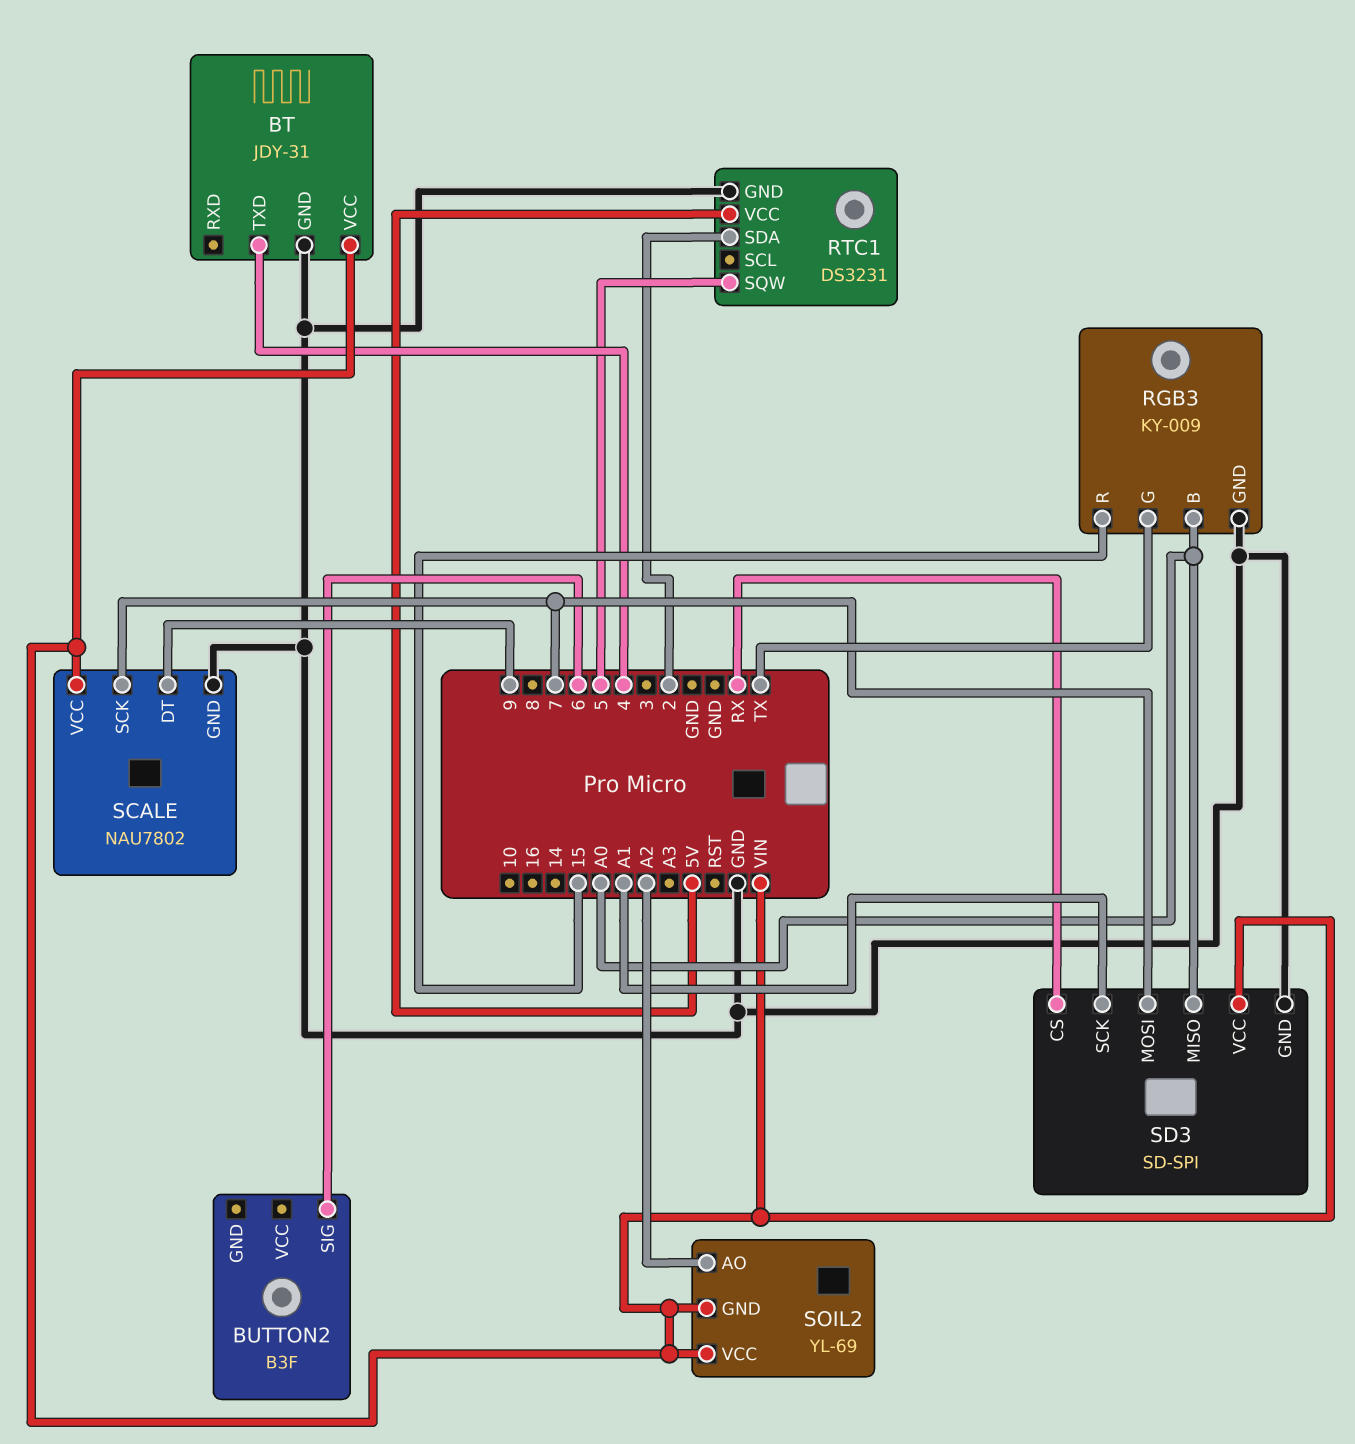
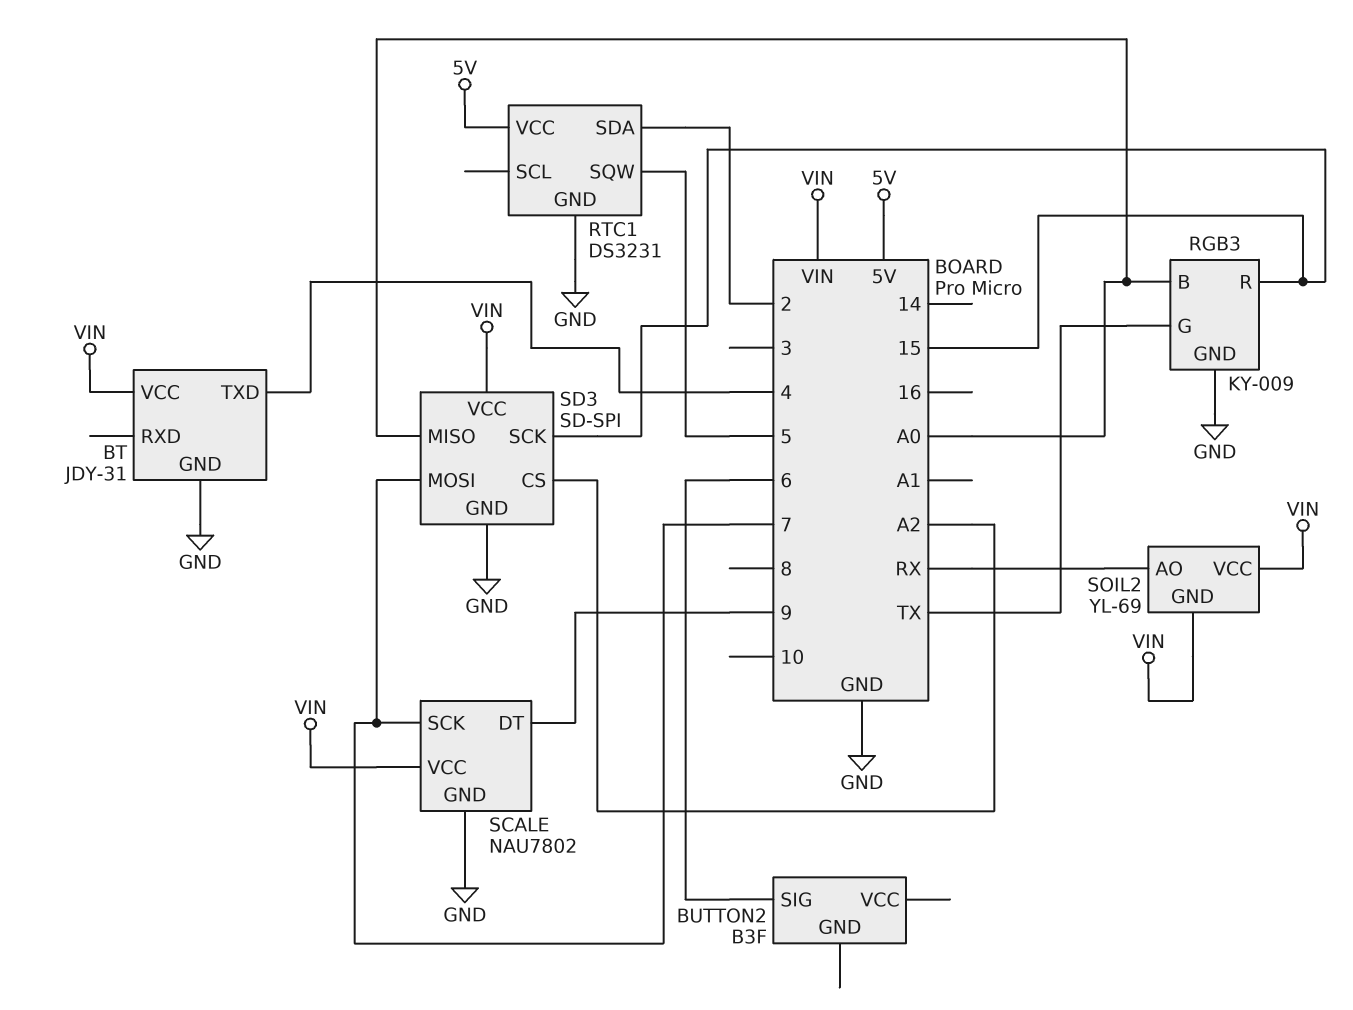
SD3 pin CS: RX -> A2
SD3 pin SCK: A1 -> 15
SOIL2 pin AO: A2 -> RX

